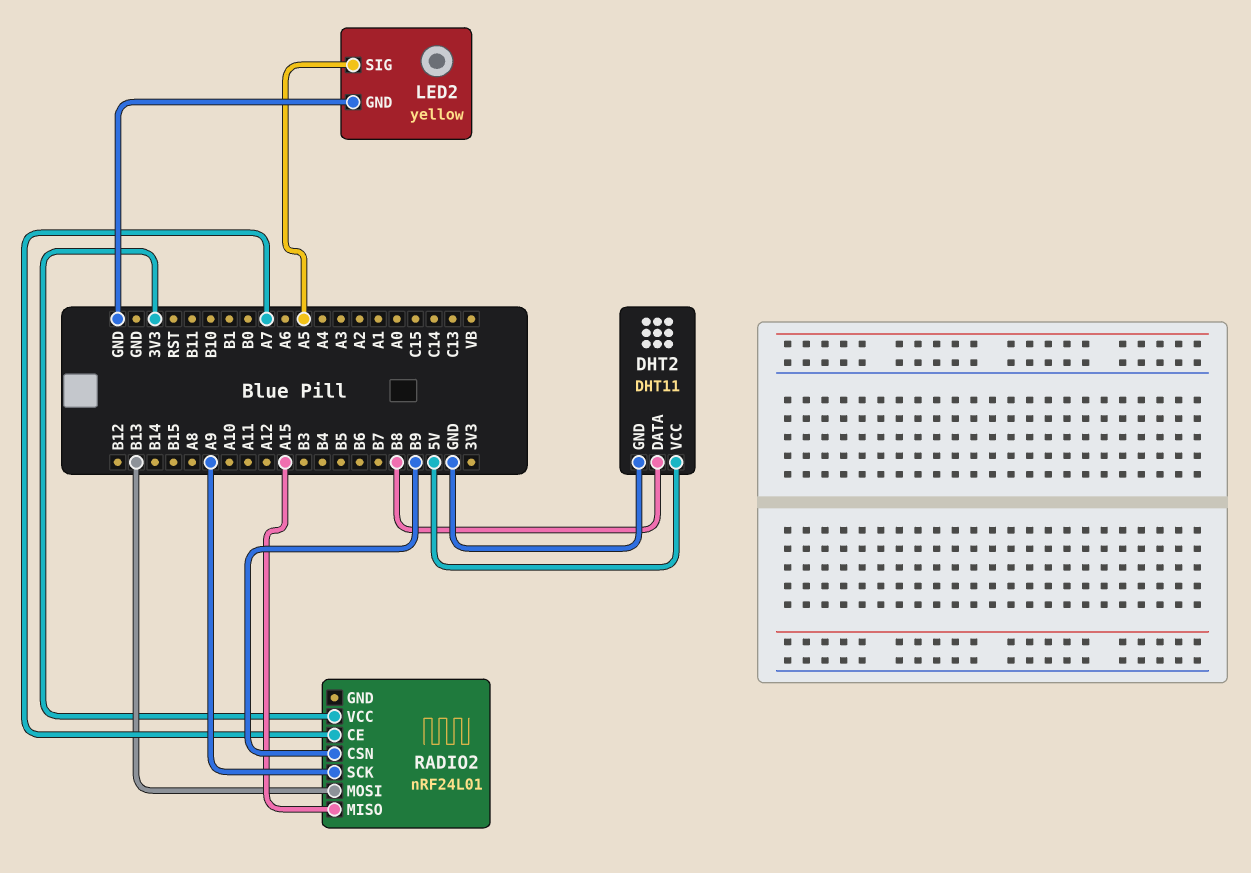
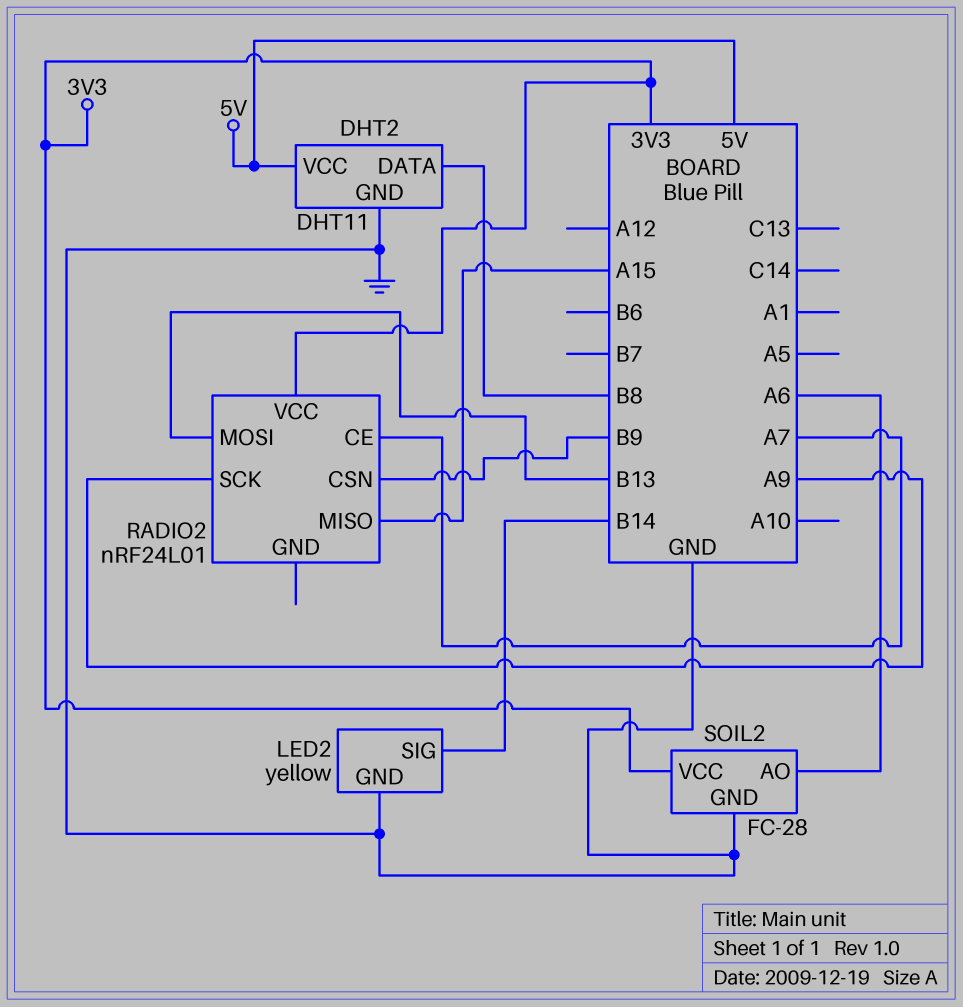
LED2 pin SIG: A5 -> B14
SOIL2: none -> FC-28
SOIL2 pin AO: none -> A6
SOIL2 pin GND: none -> GND
SOIL2 pin VCC: none -> 3V3

